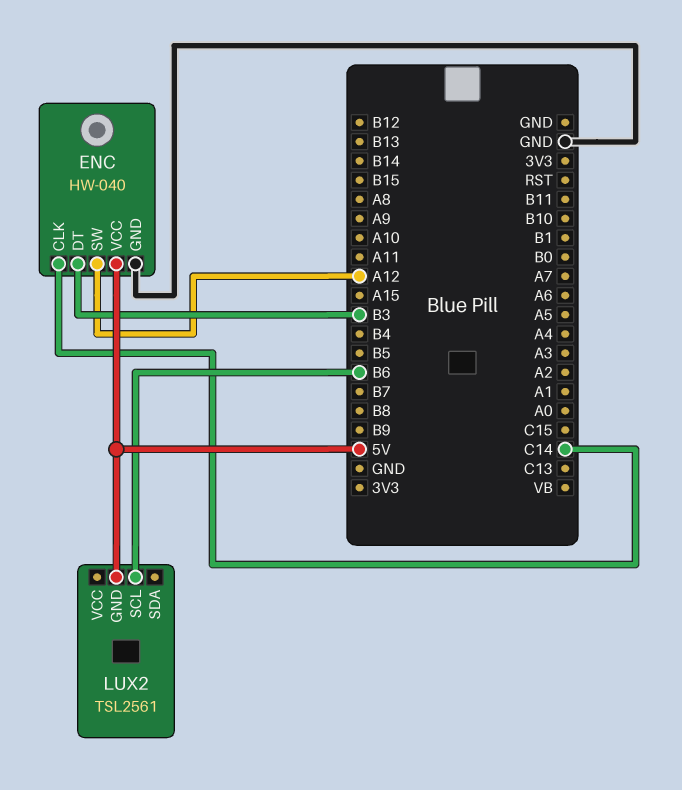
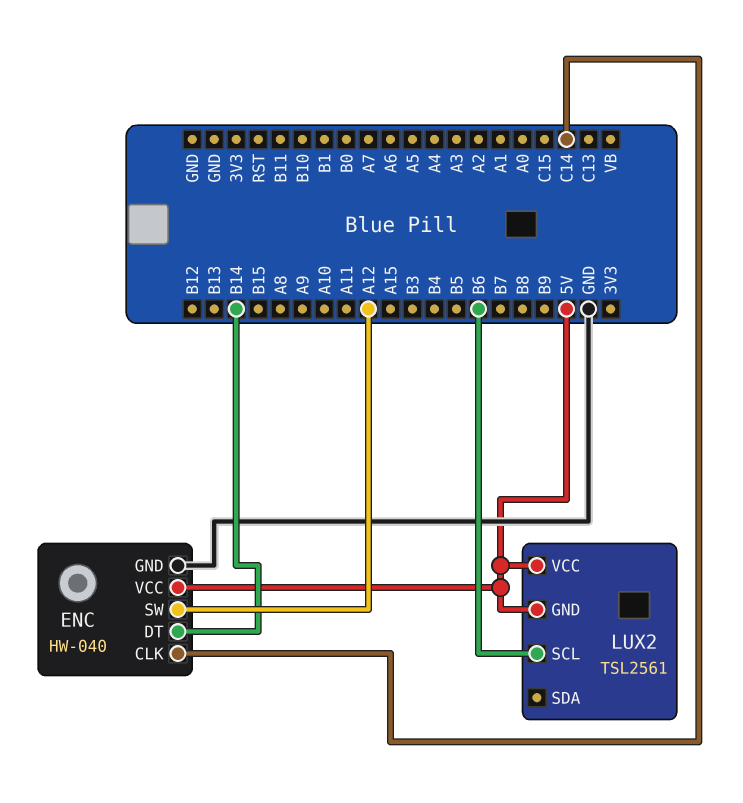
ENC pin DT: B3 -> B14
LUX2 pin VCC: none -> 5V

